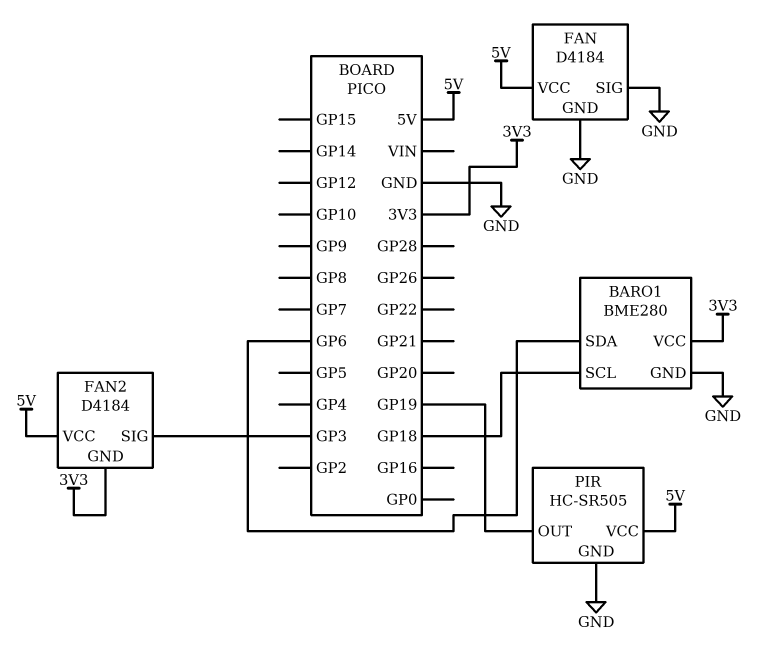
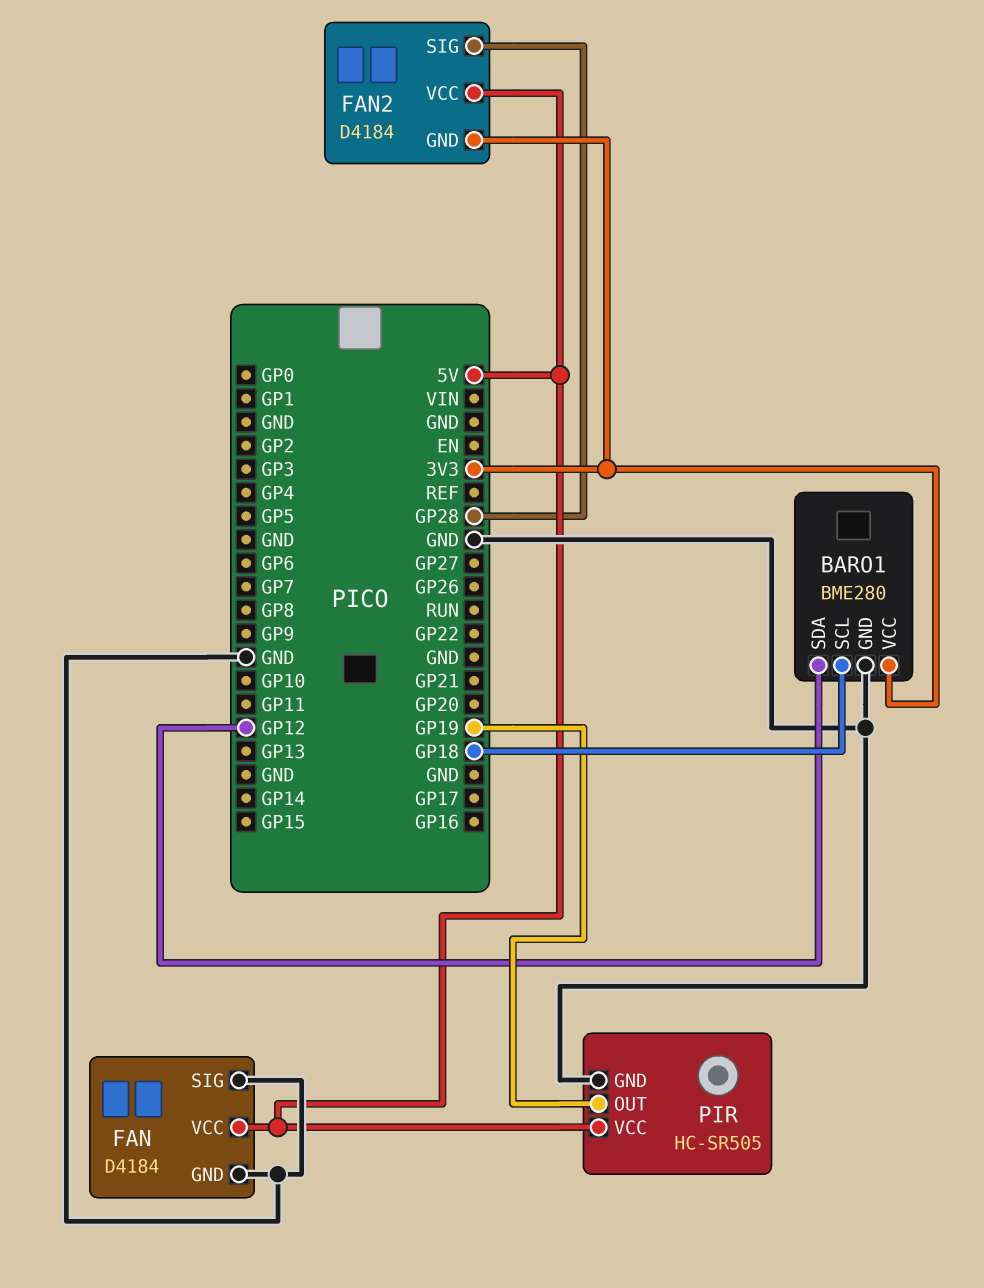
BARO1 pin SDA: GP6 -> GP12
FAN2 pin SIG: GP3 -> GP28

